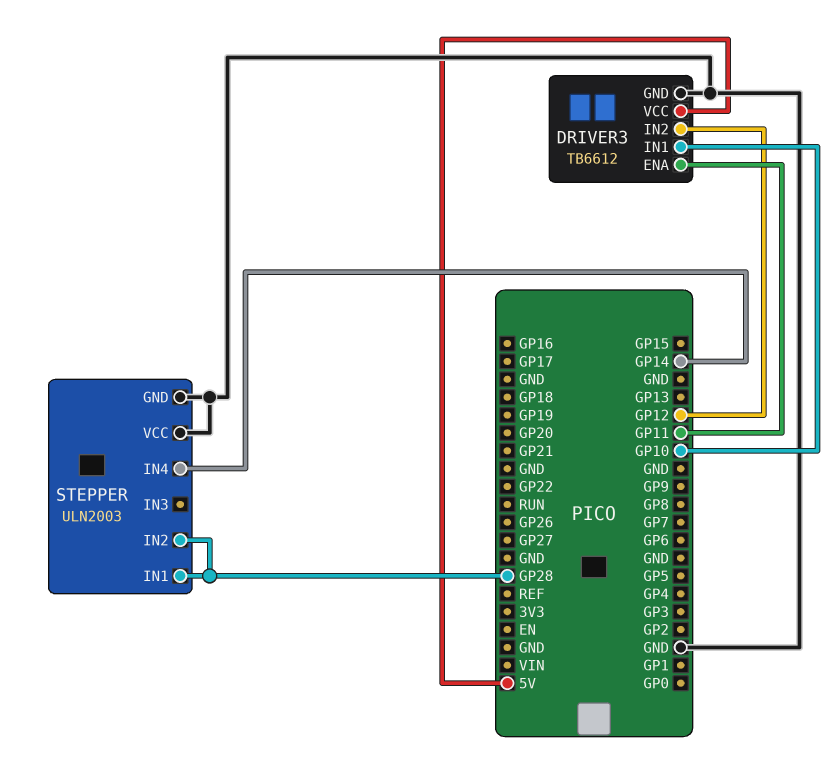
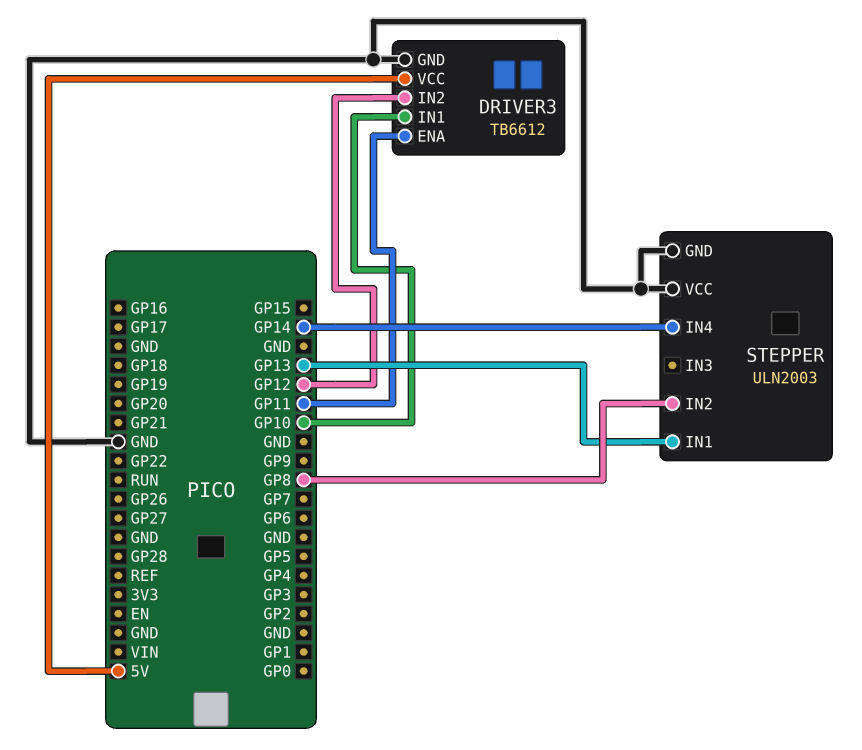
STEPPER pin IN1: GP28 -> GP13
STEPPER pin IN2: GP28 -> GP8

